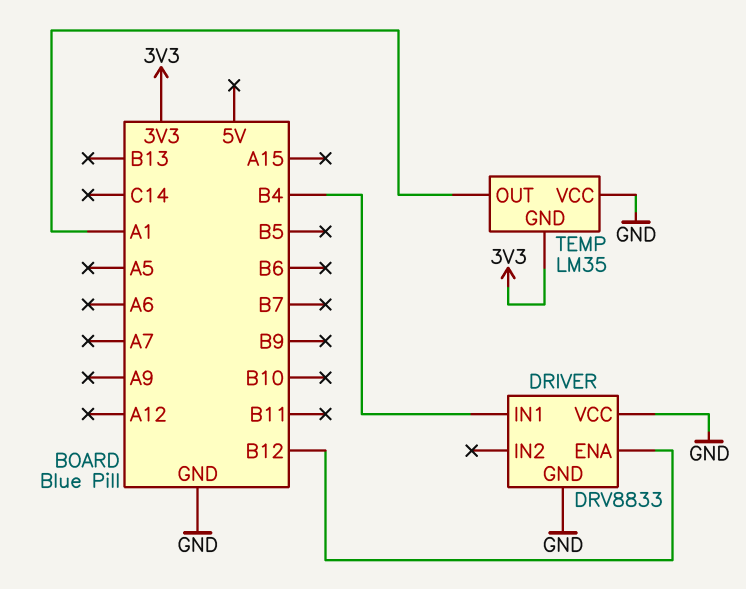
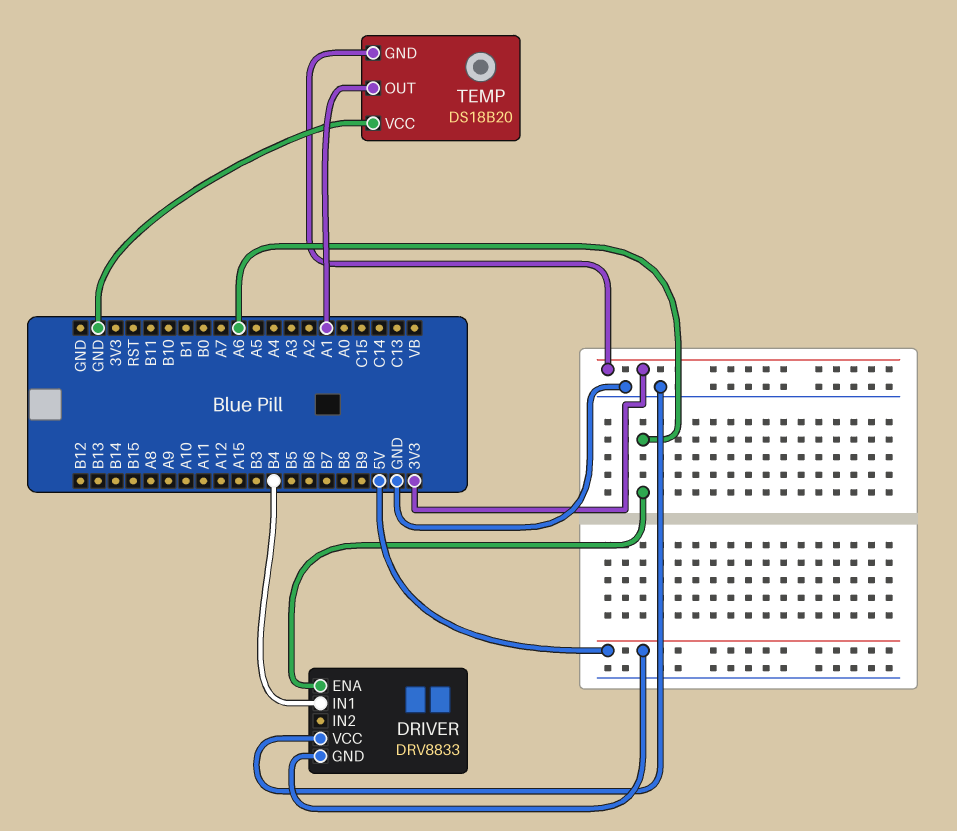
DRIVER pin ENA: B12 -> A6
DRIVER pin GND: GND -> 5V
TEMP: LM35 -> DS18B20

